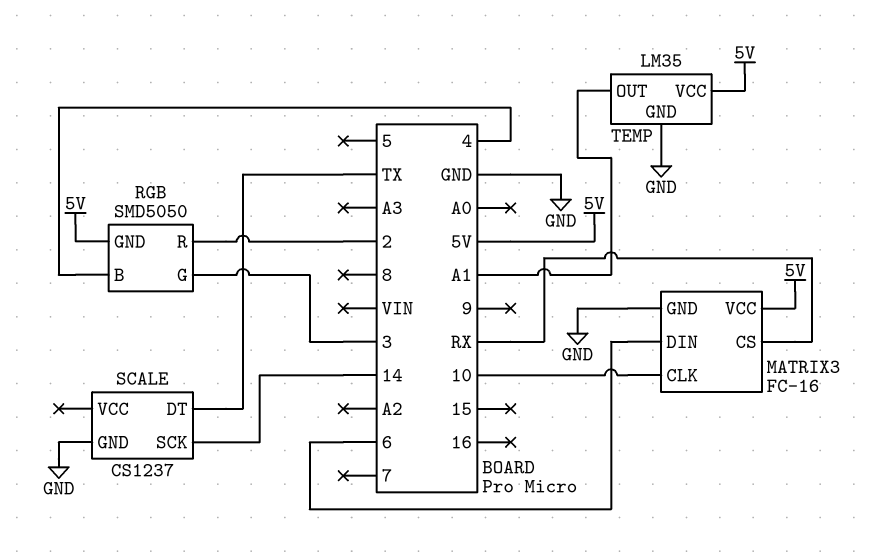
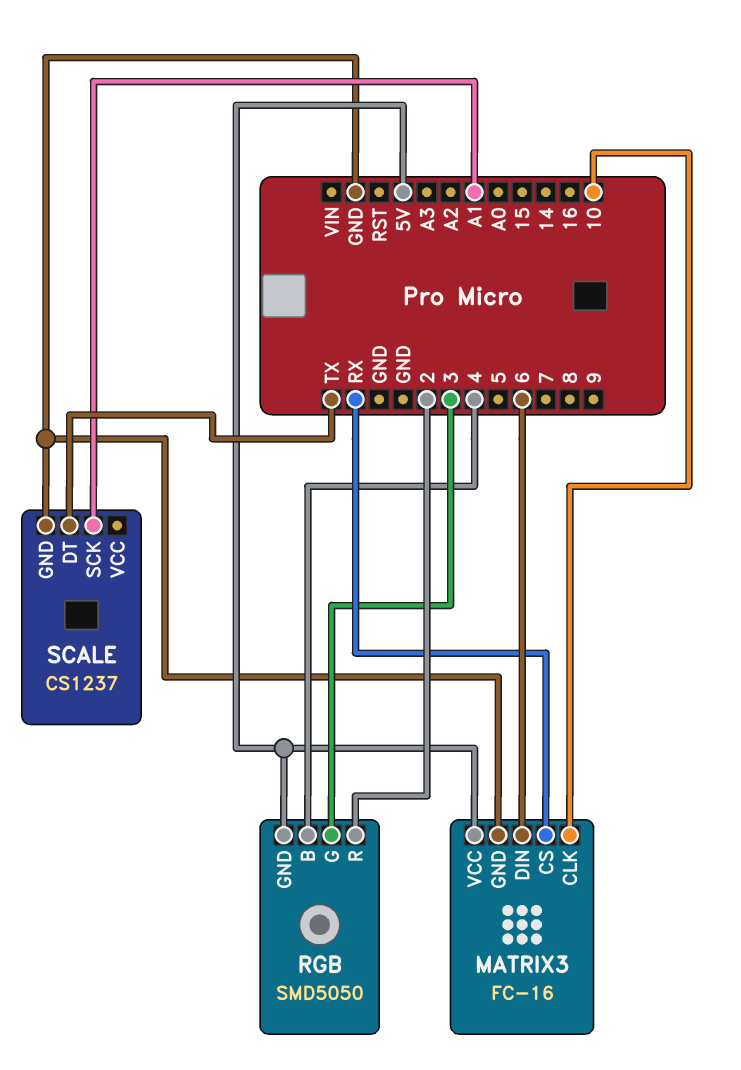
SCALE pin SCK: 14 -> A1
TEMP: LM35 -> none
TEMP pin GND: GND -> none
TEMP pin OUT: A1 -> none
TEMP pin VCC: 5V -> none

